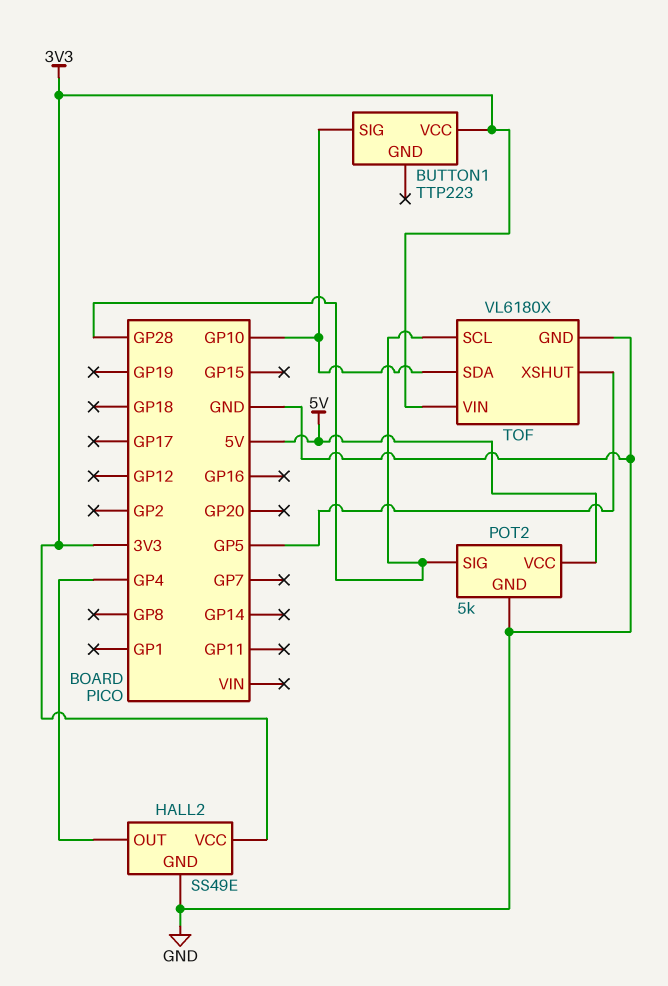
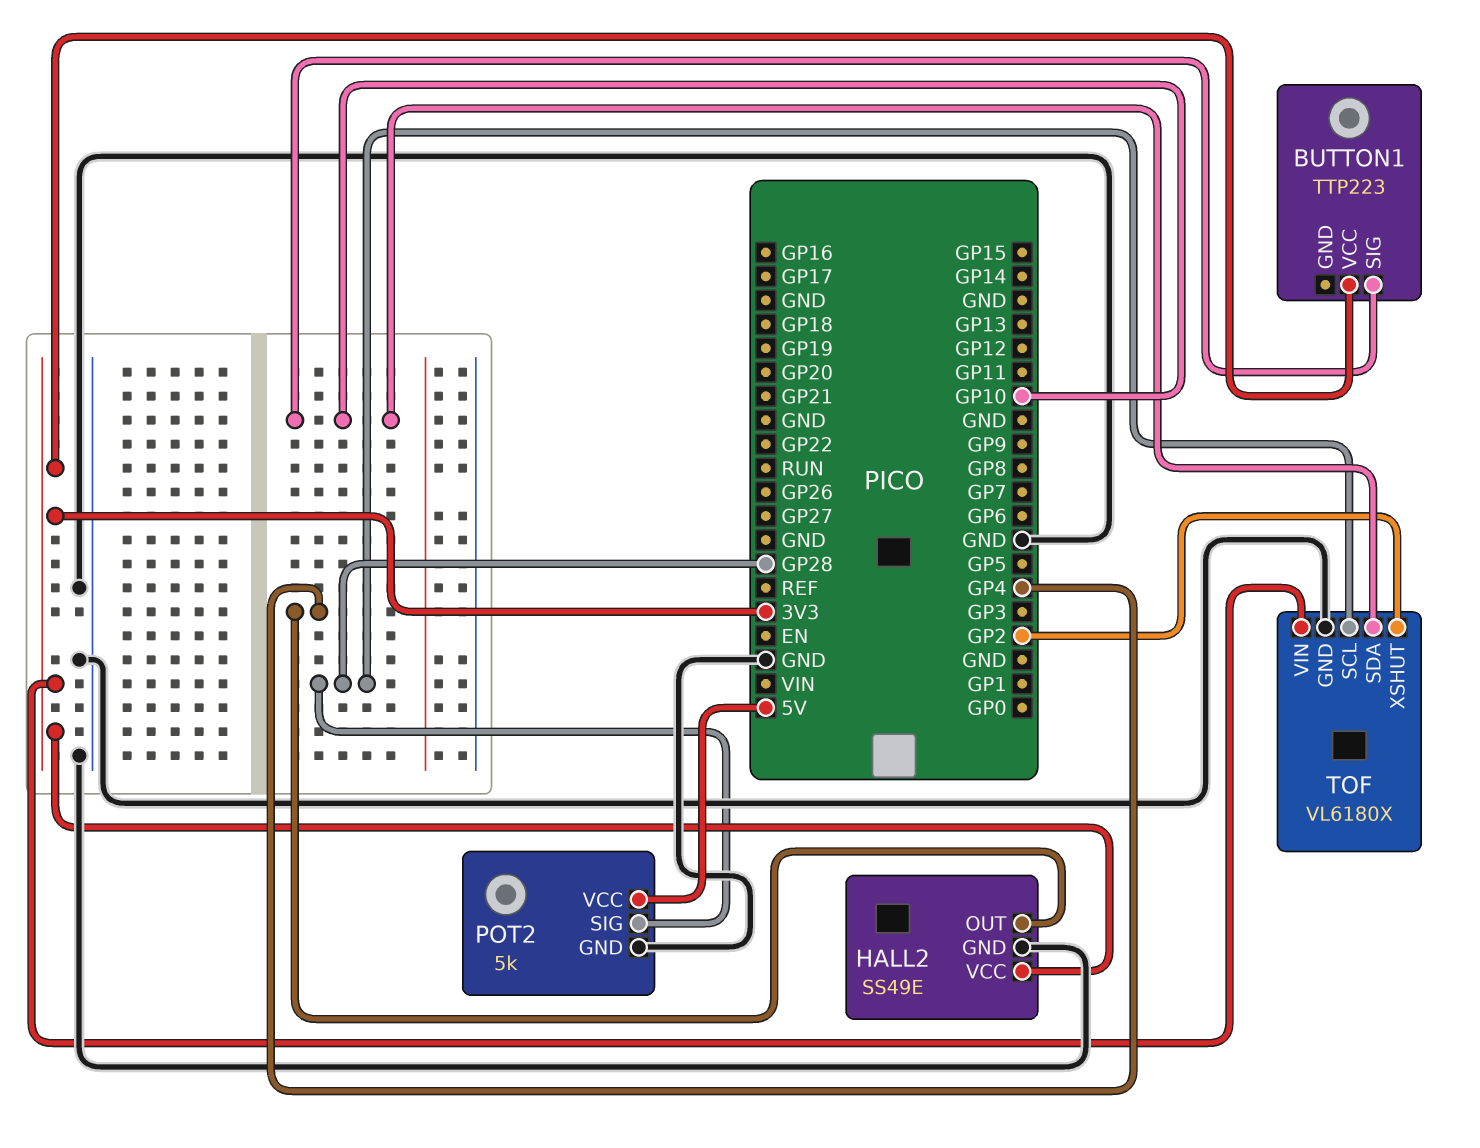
TOF pin XSHUT: GP5 -> GP2

